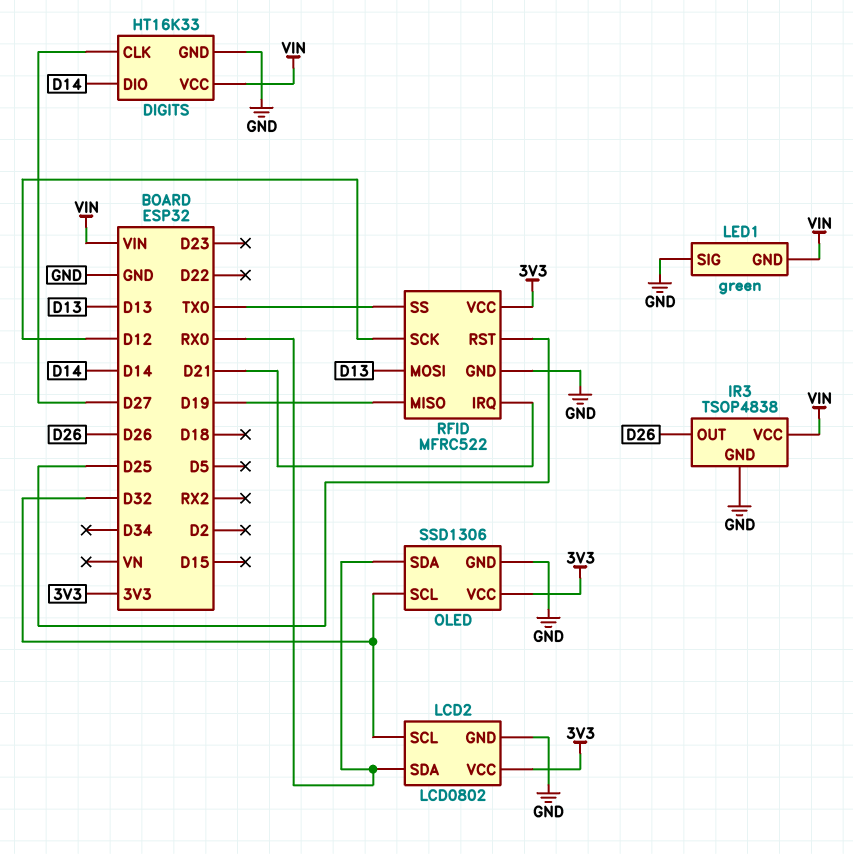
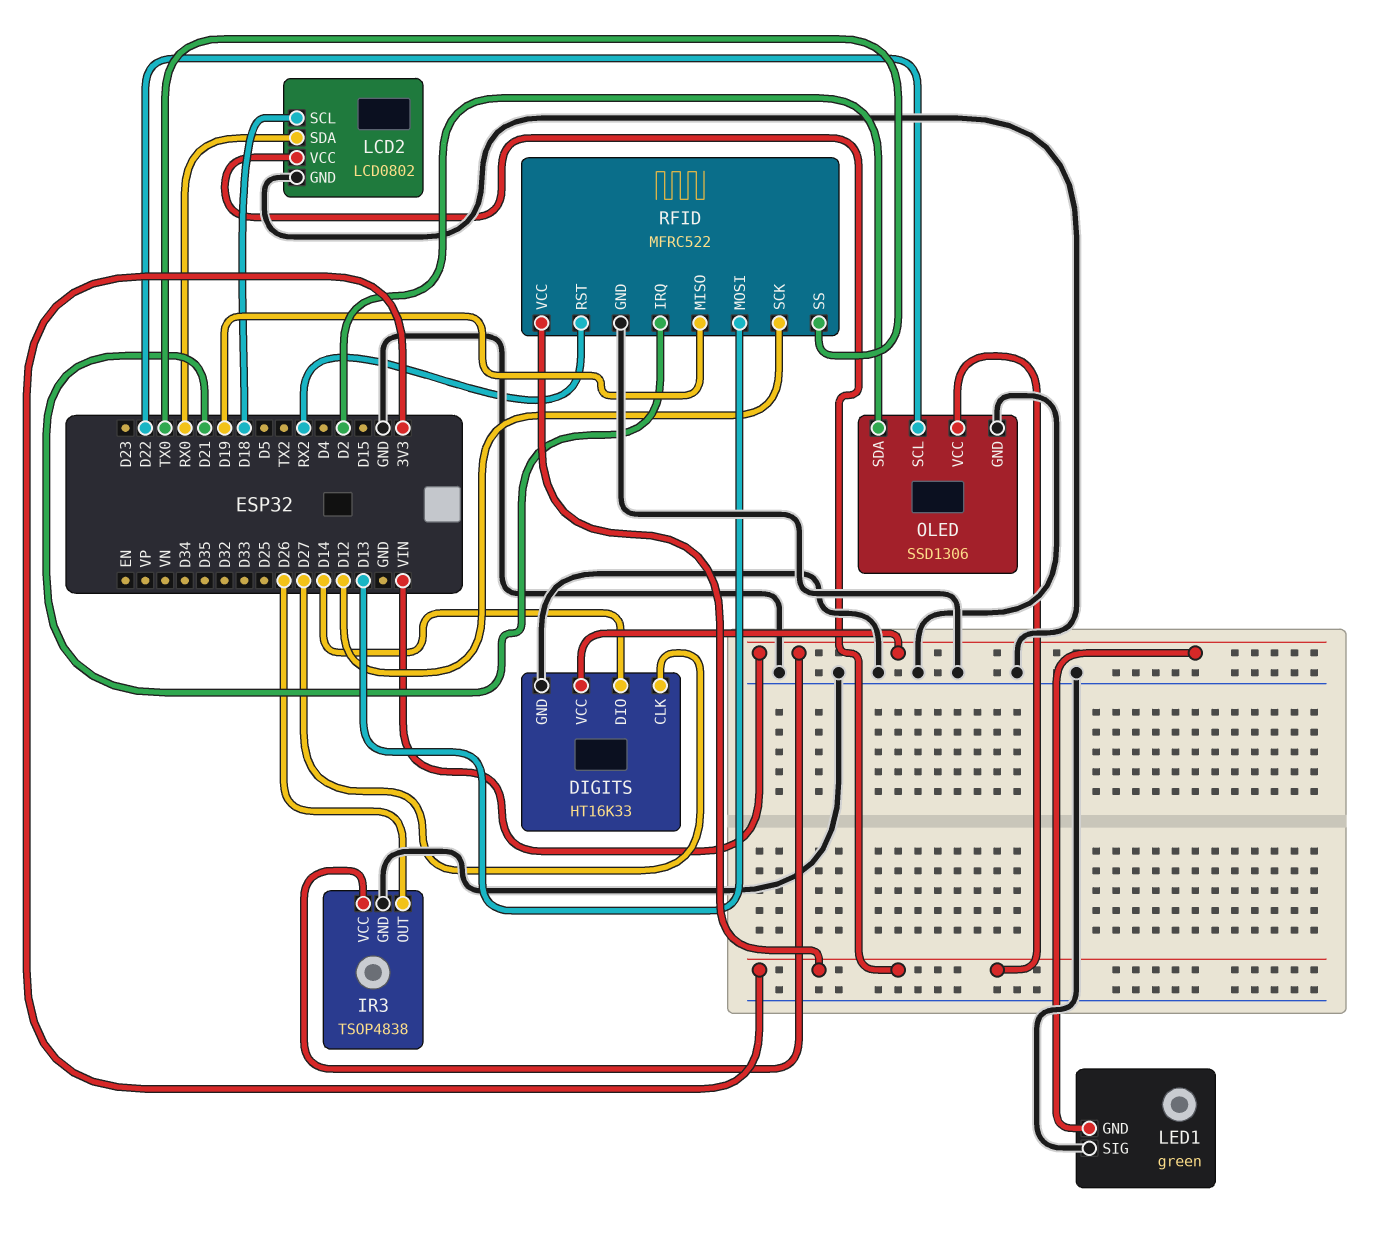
LCD2 pin SCL: D32 -> D18
OLED pin SCL: D32 -> D22
OLED pin SDA: RX0 -> D2
RFID pin RST: D25 -> RX2

